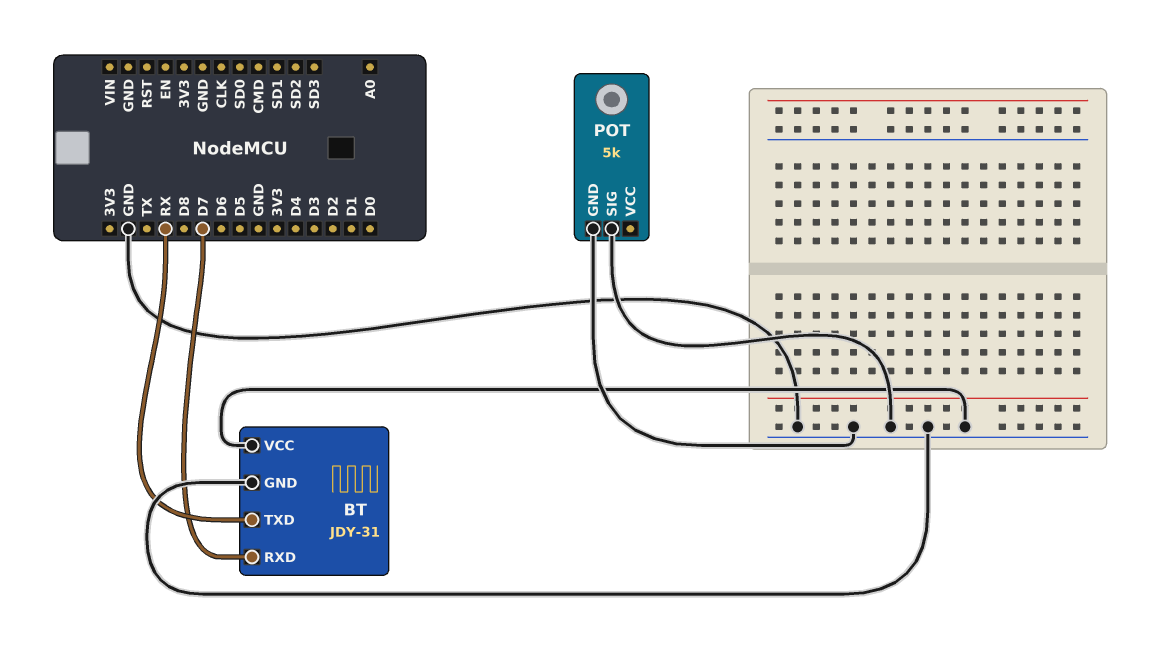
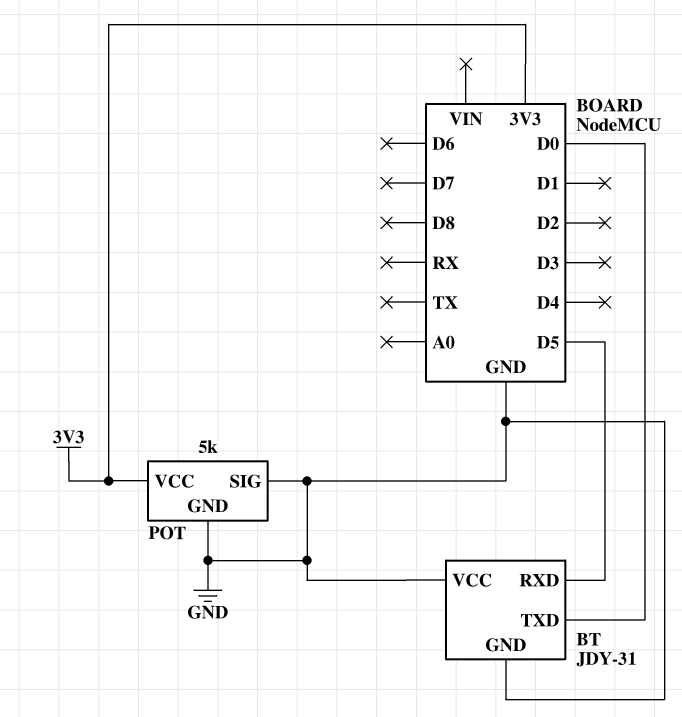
BT pin RXD: D7 -> D5
BT pin TXD: RX -> D0
POT pin VCC: none -> 3V3

